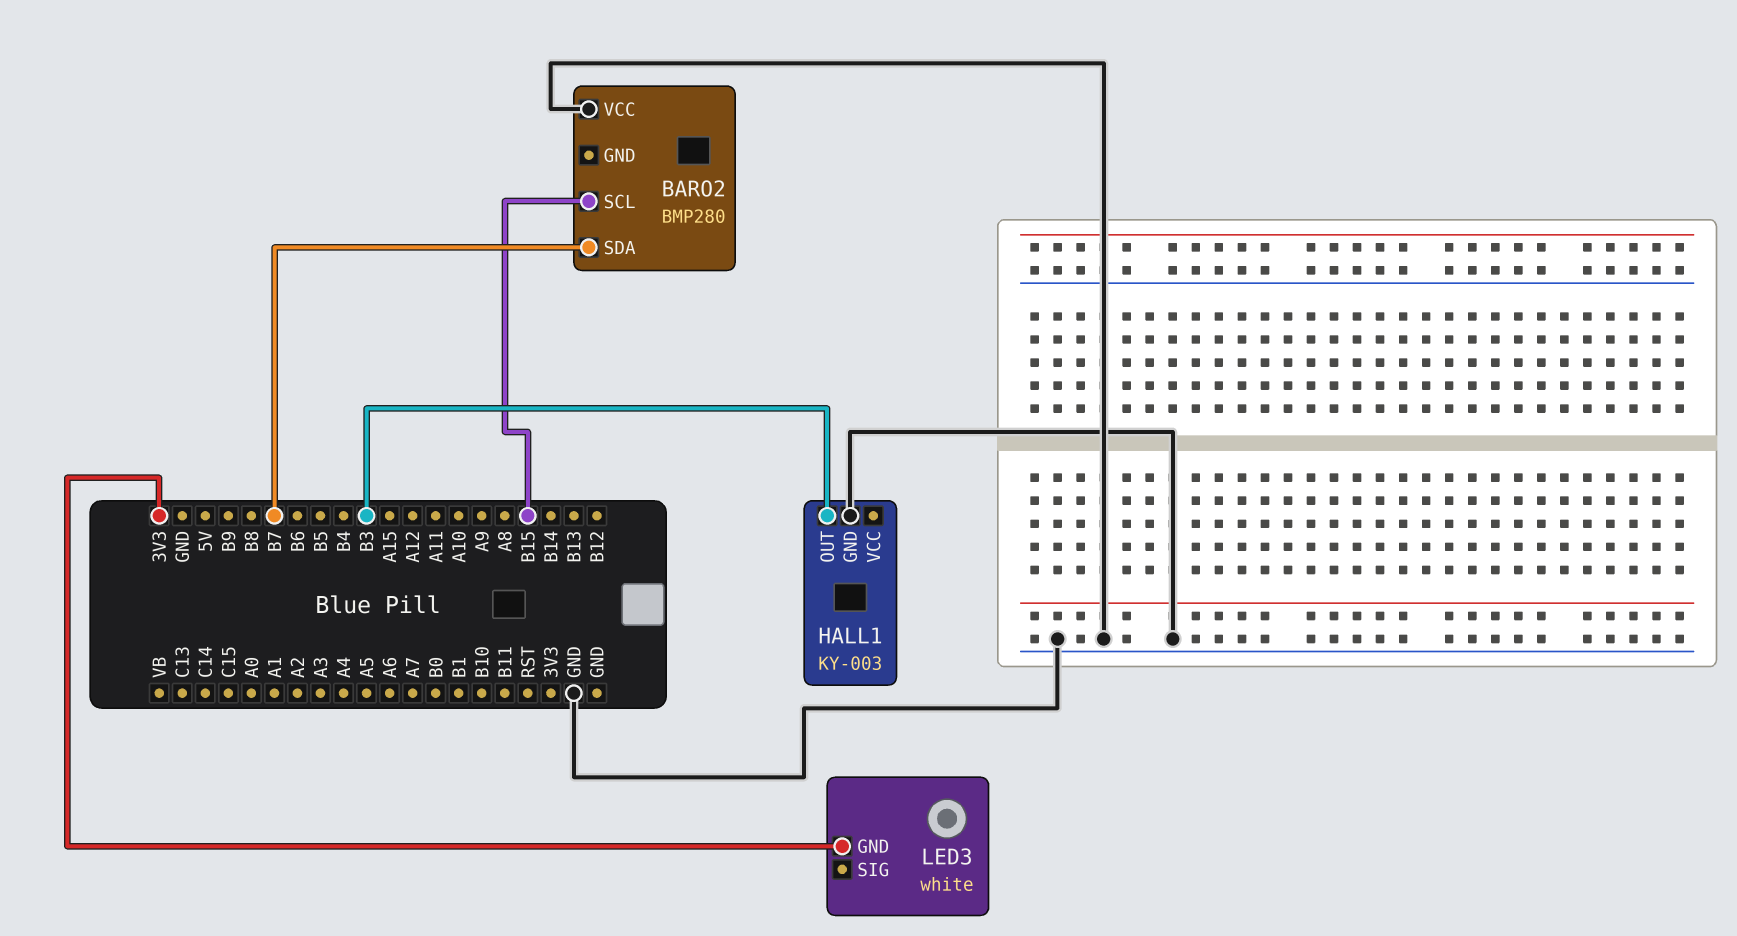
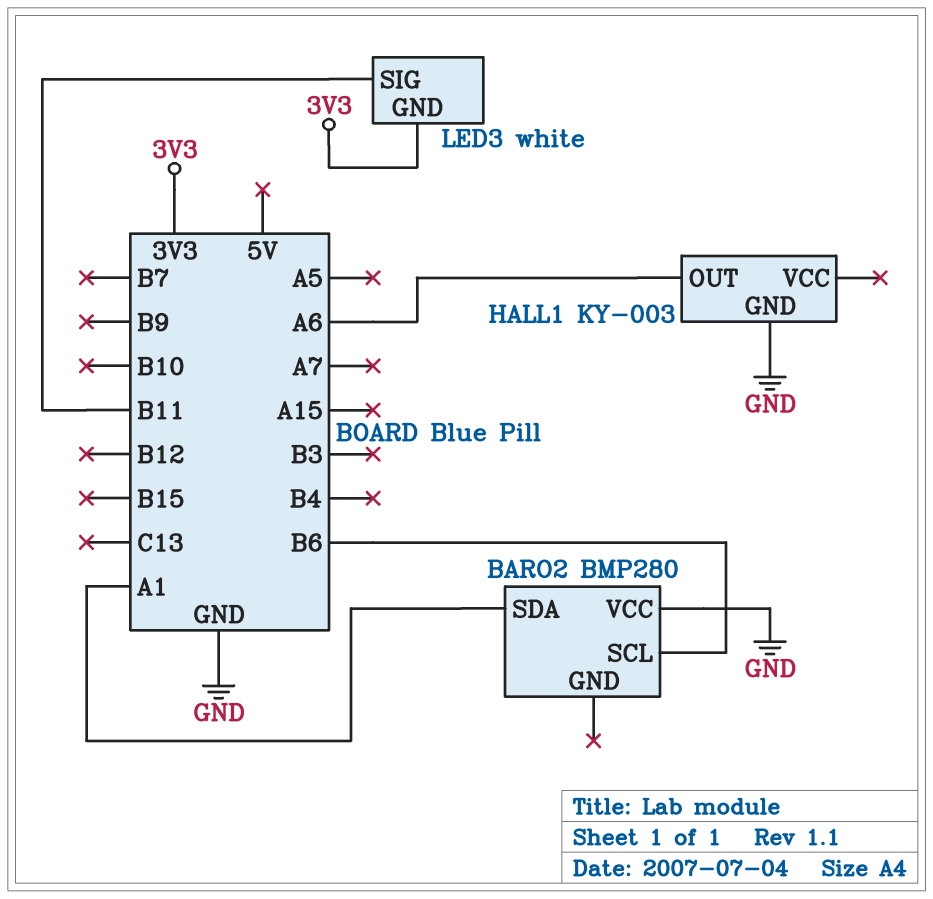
BARO2 pin SCL: B15 -> B6
BARO2 pin SDA: B7 -> A1
HALL1 pin OUT: B3 -> A6
LED3 pin SIG: none -> B11

